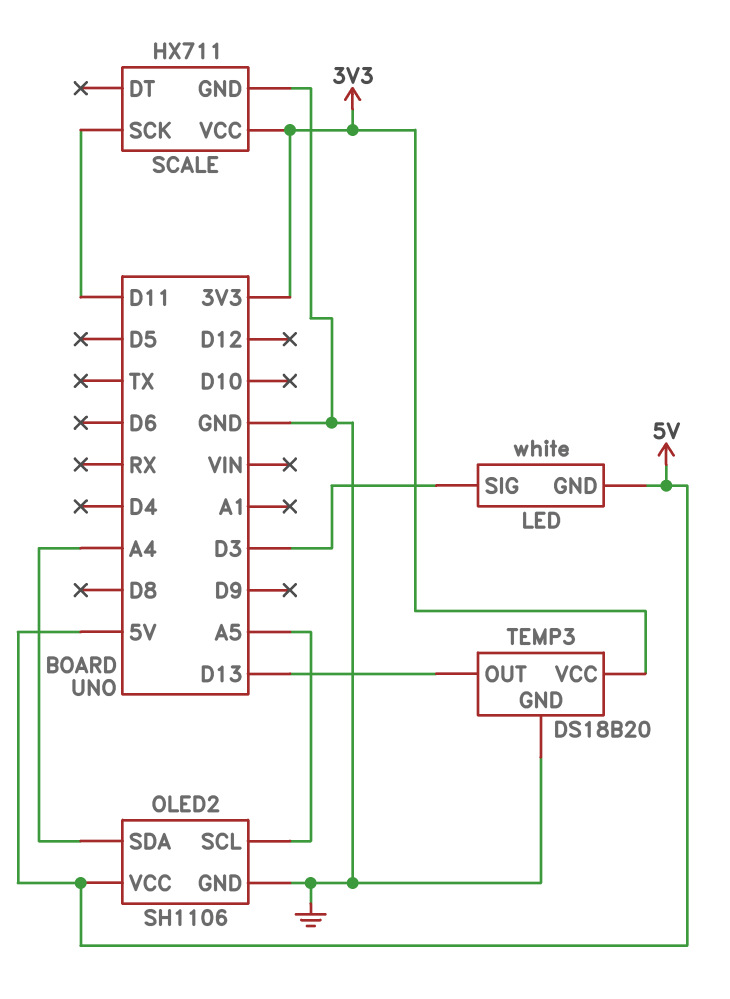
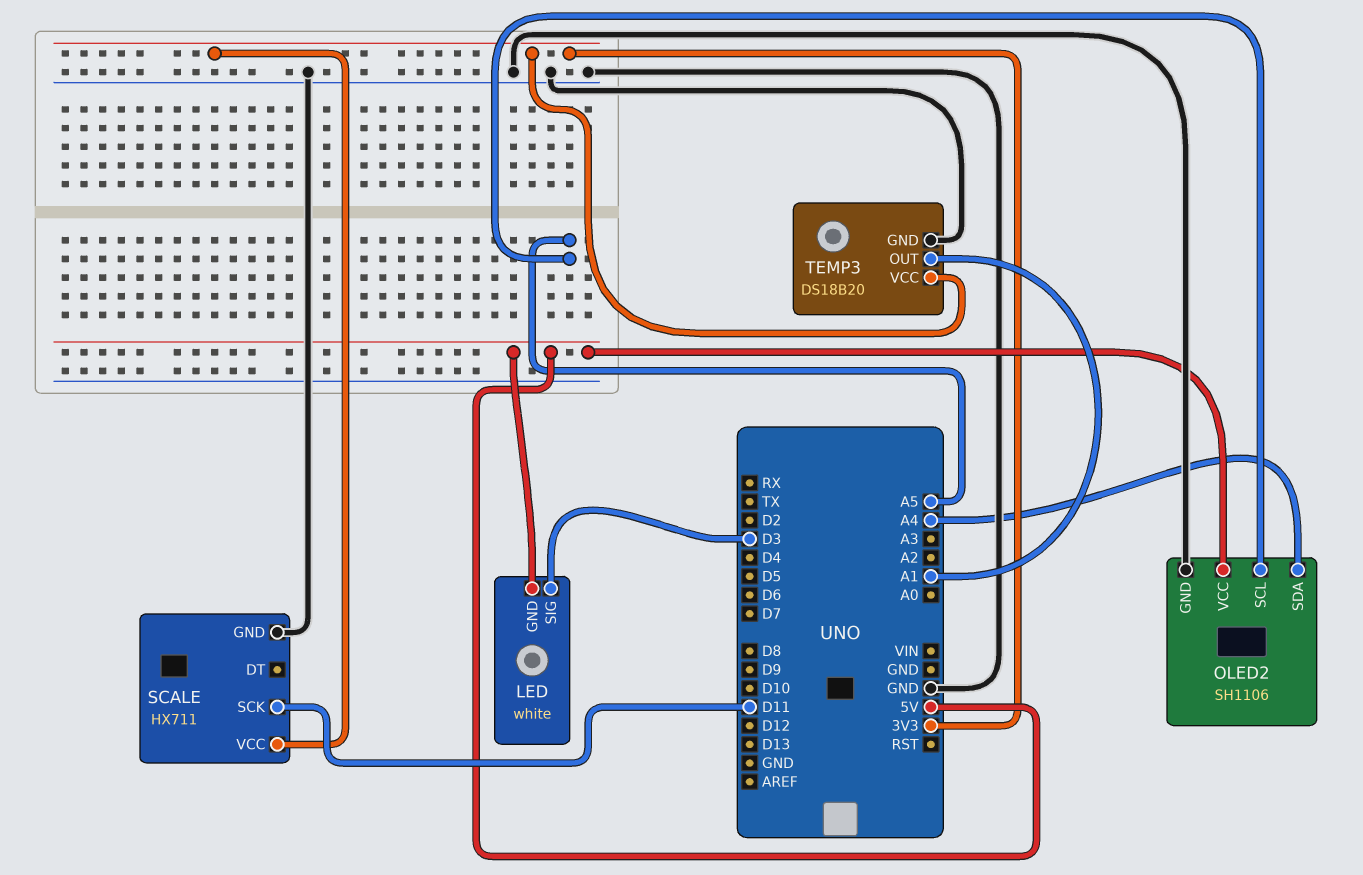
TEMP3 pin OUT: D13 -> A1

